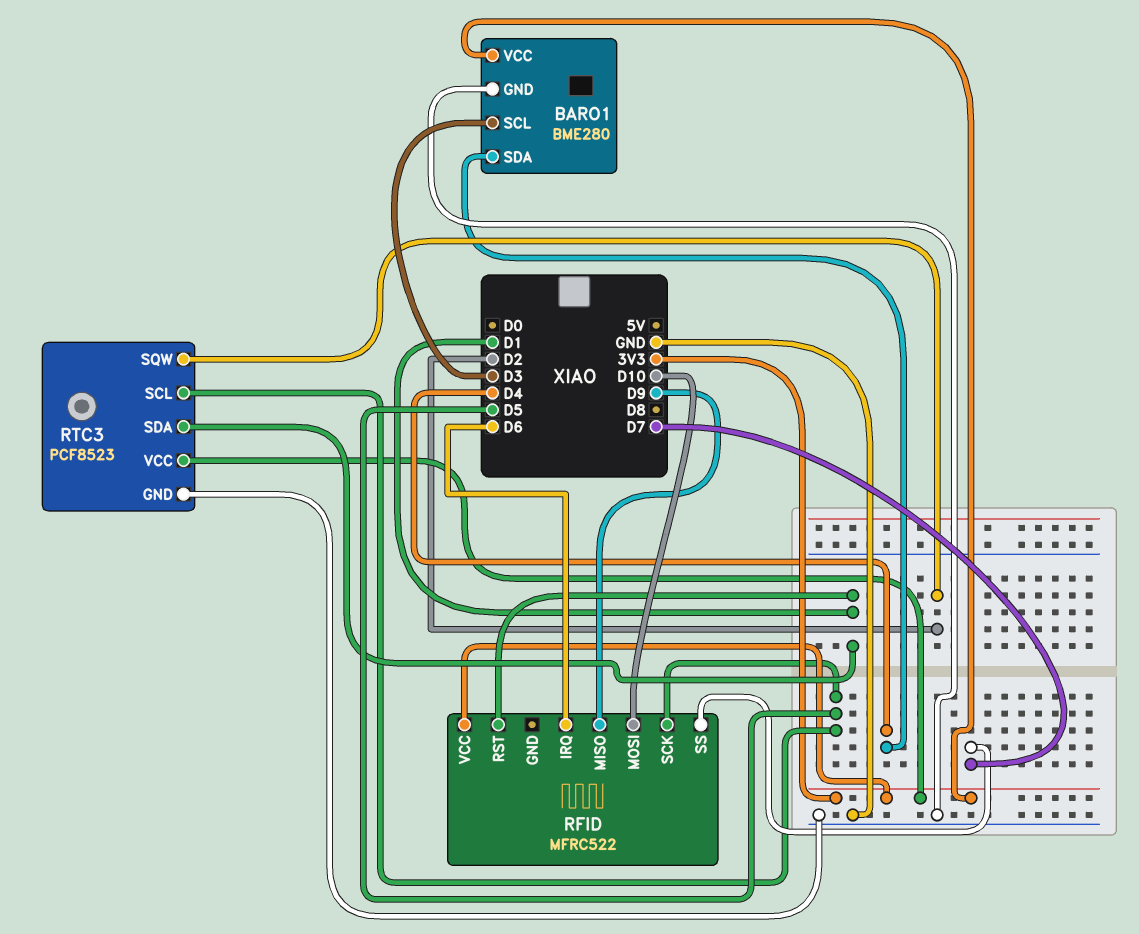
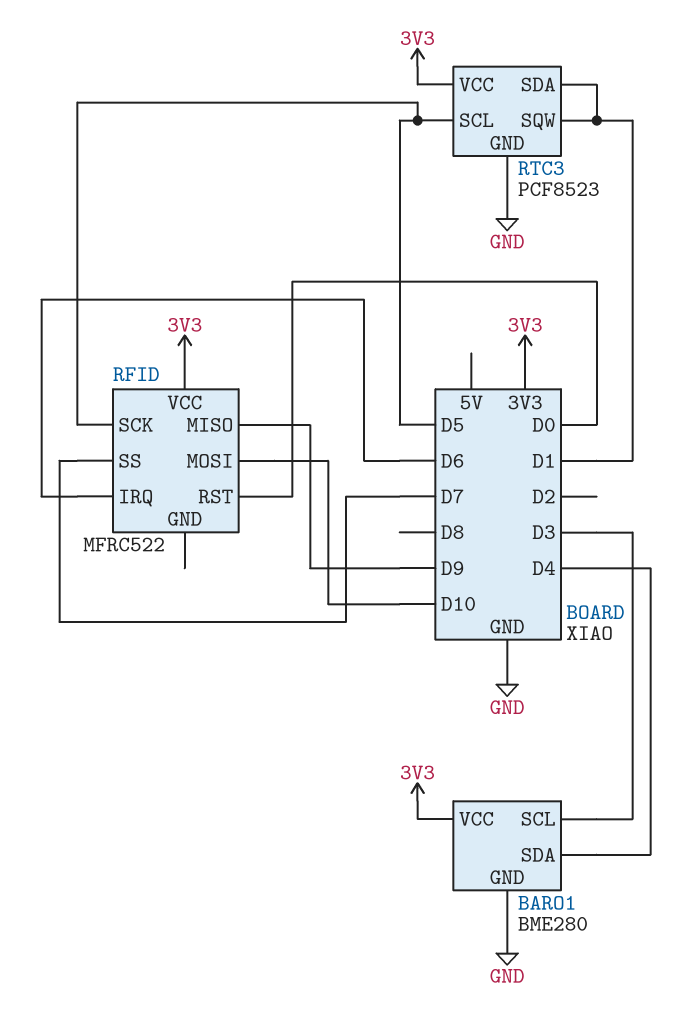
RFID pin RST: D1 -> D0
RTC3 pin SQW: D2 -> D1

